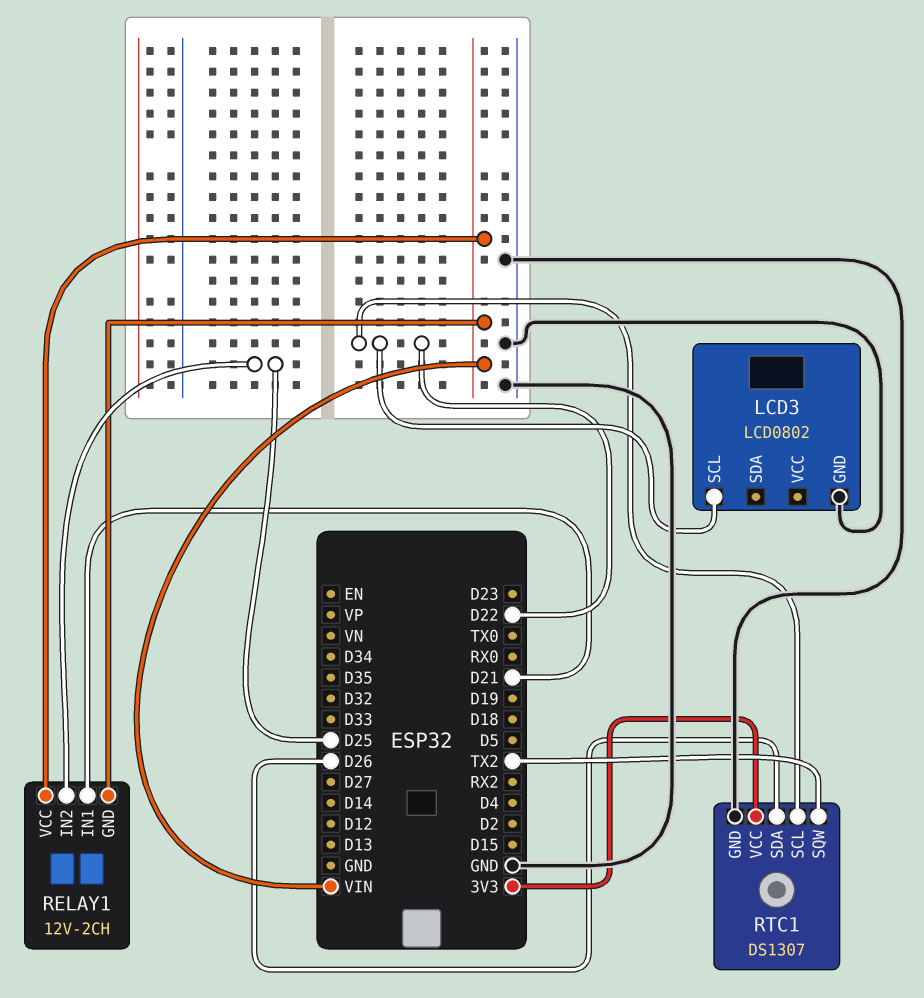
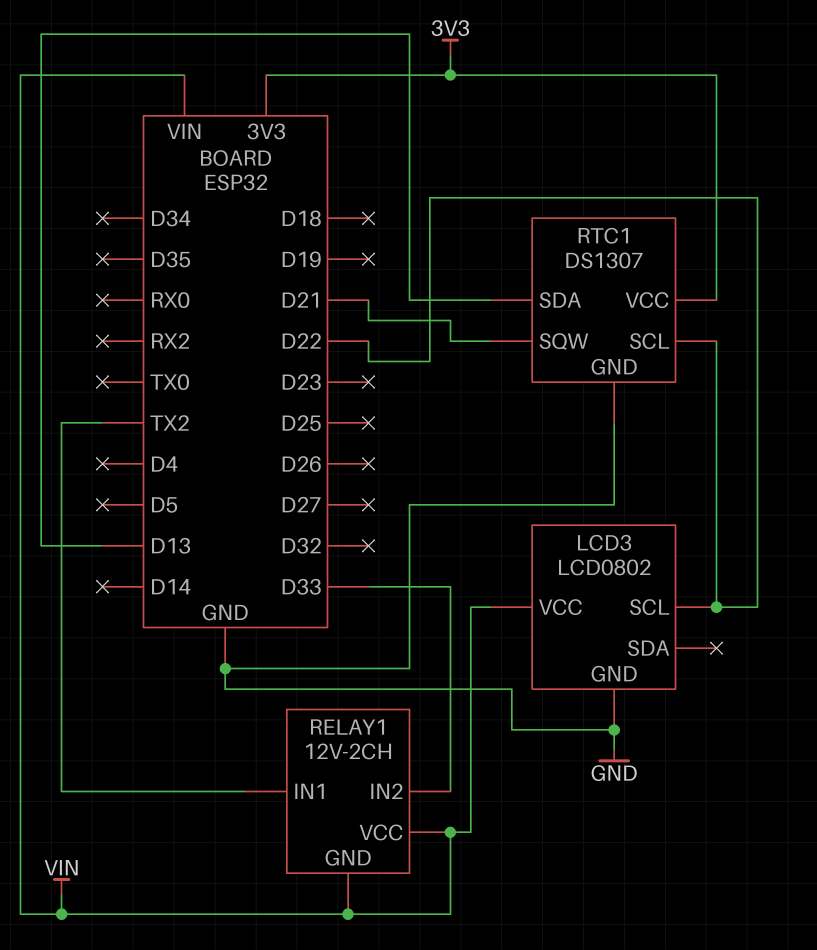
LCD3 pin VCC: none -> VIN
RELAY1 pin IN1: D21 -> TX2
RELAY1 pin IN2: D25 -> D33
RTC1 pin SDA: D26 -> D13
RTC1 pin SQW: TX2 -> D21

